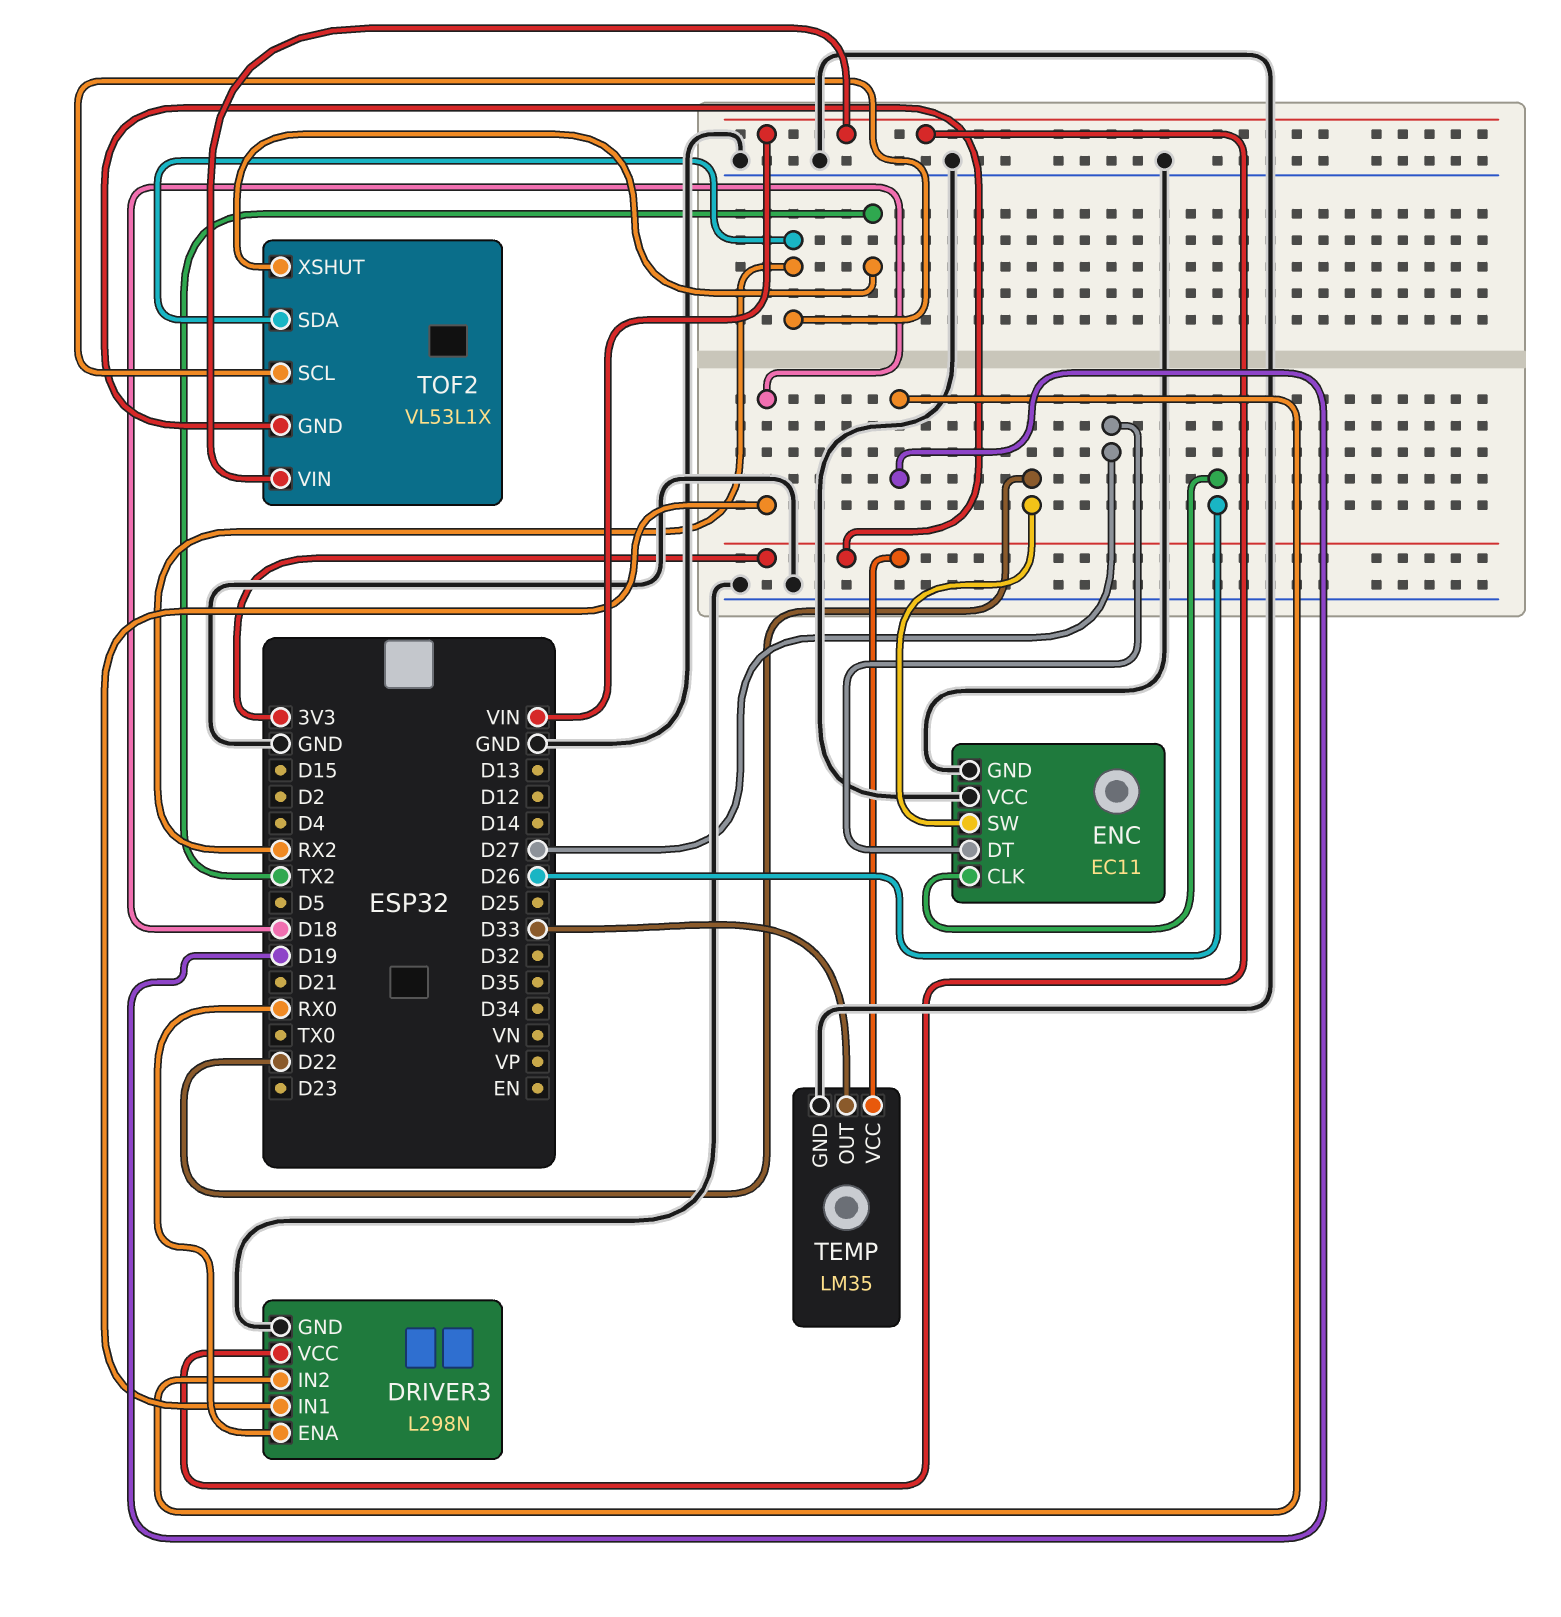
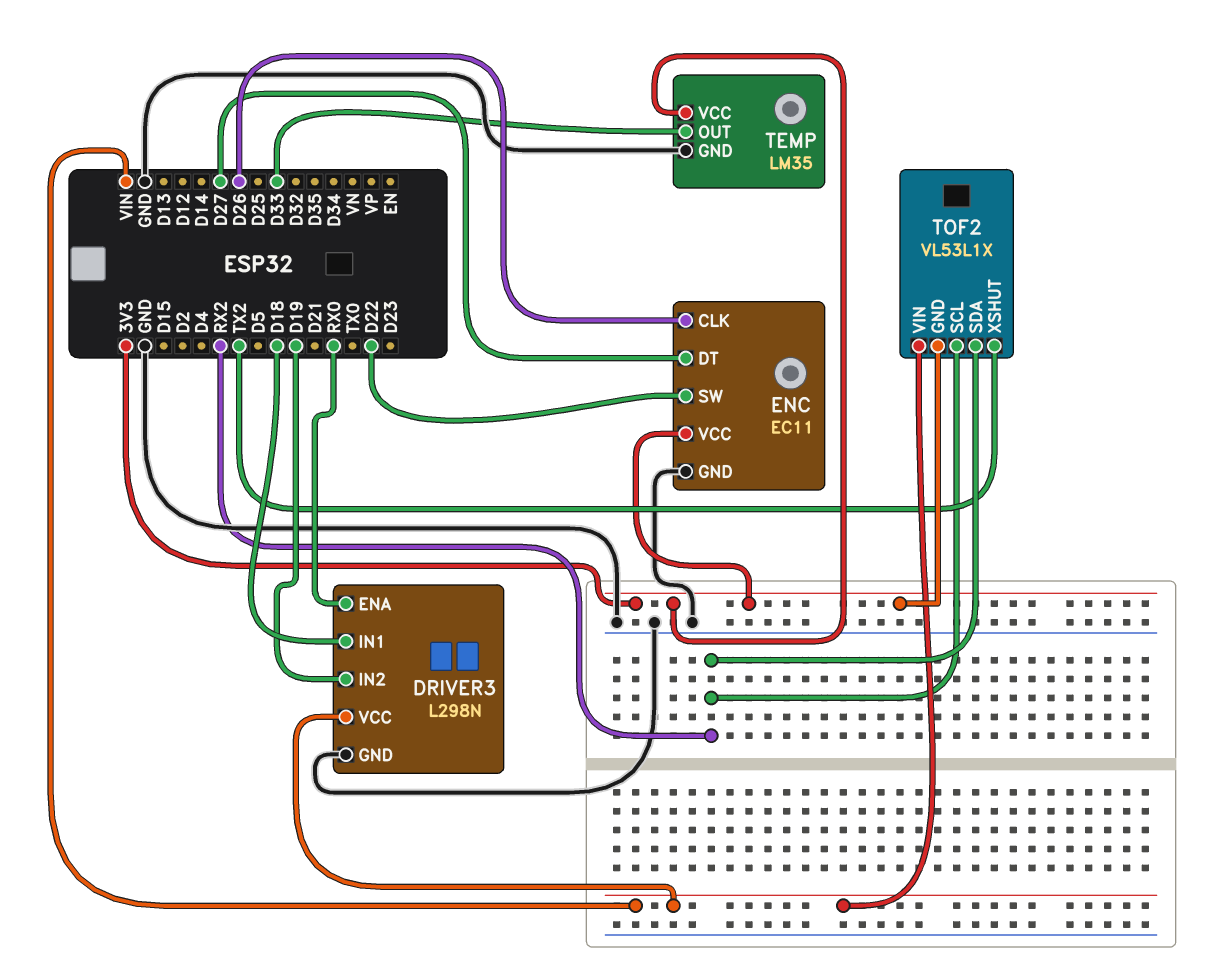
ENC pin VCC: GND -> 3V3

